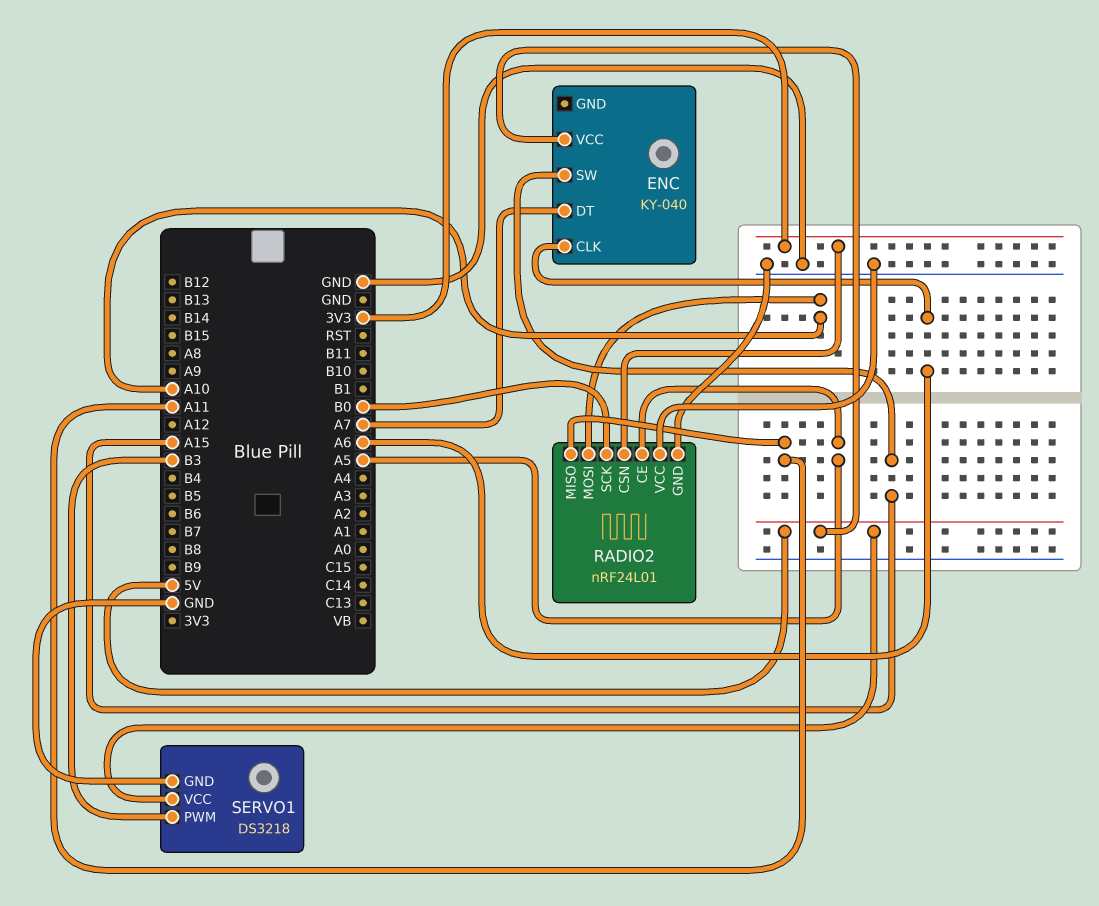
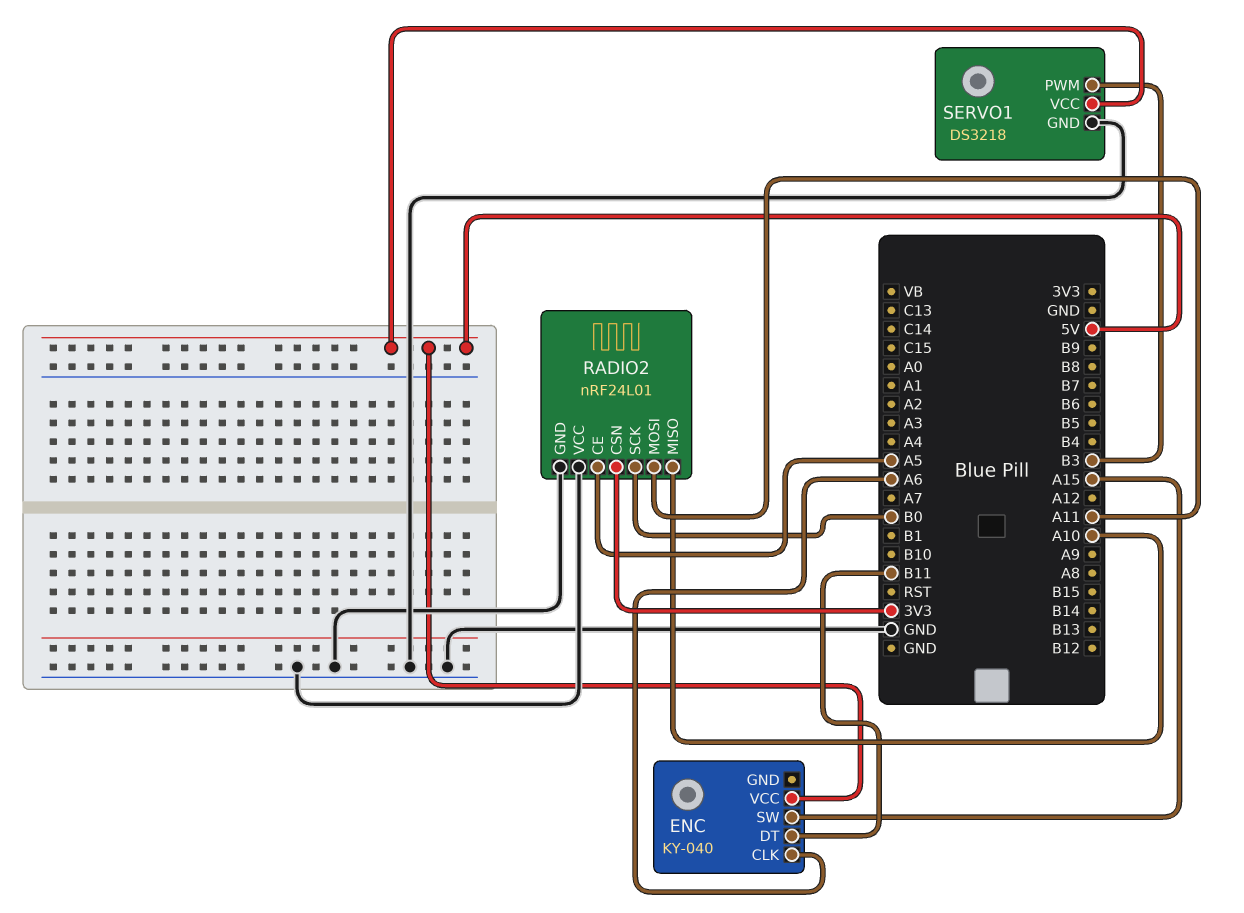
ENC pin DT: A7 -> B11
RADIO2 pin MISO: A11 -> A10
RADIO2 pin MOSI: A10 -> A11

